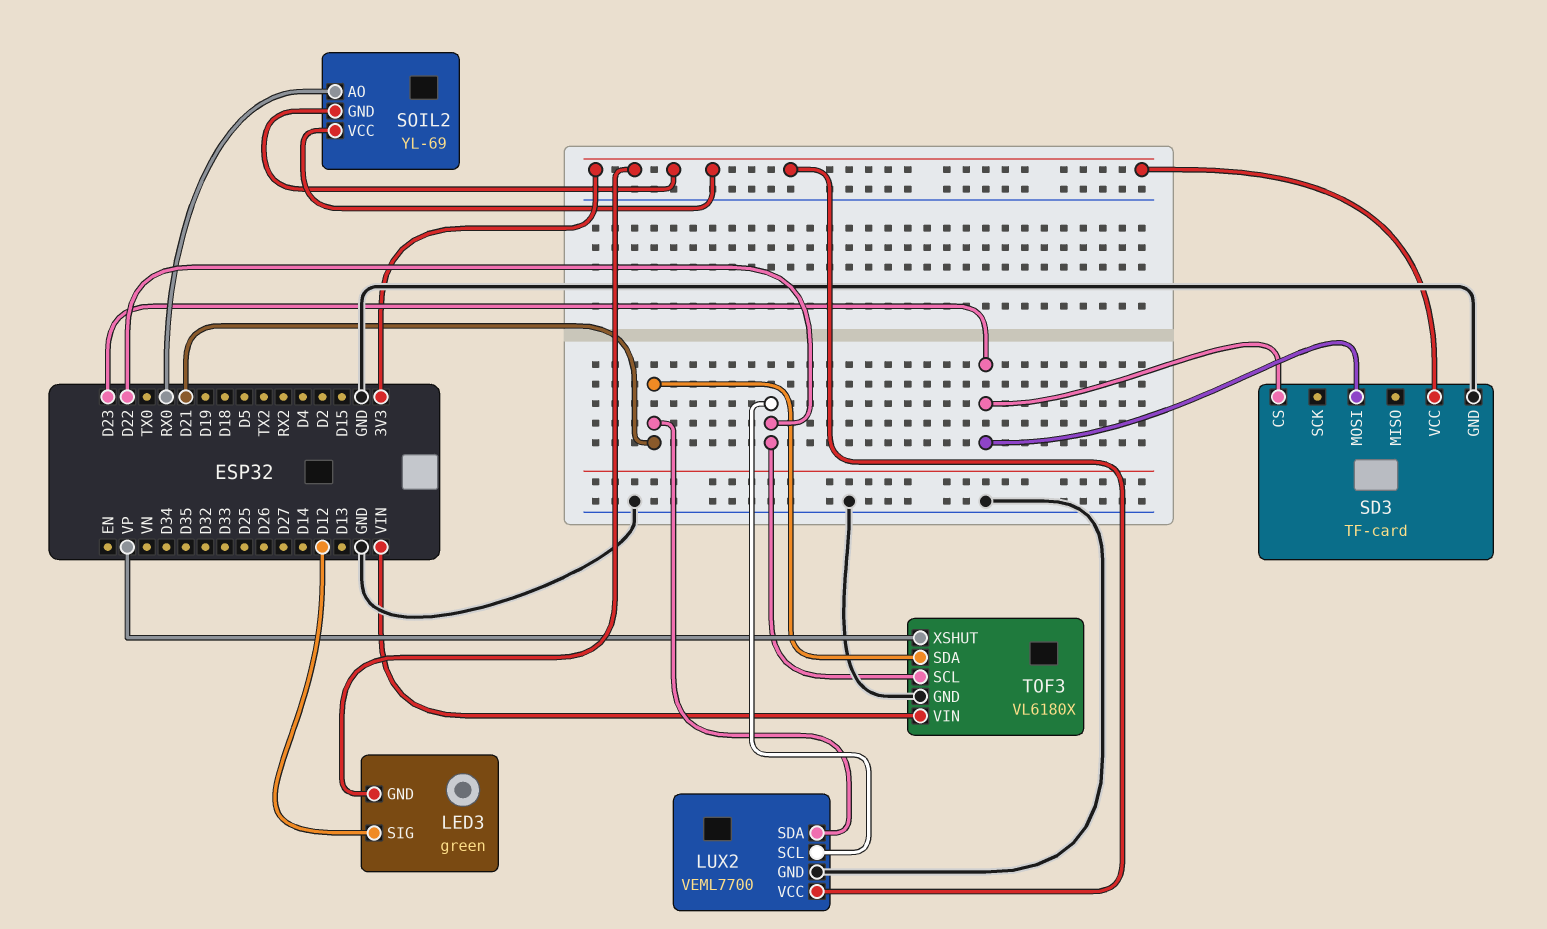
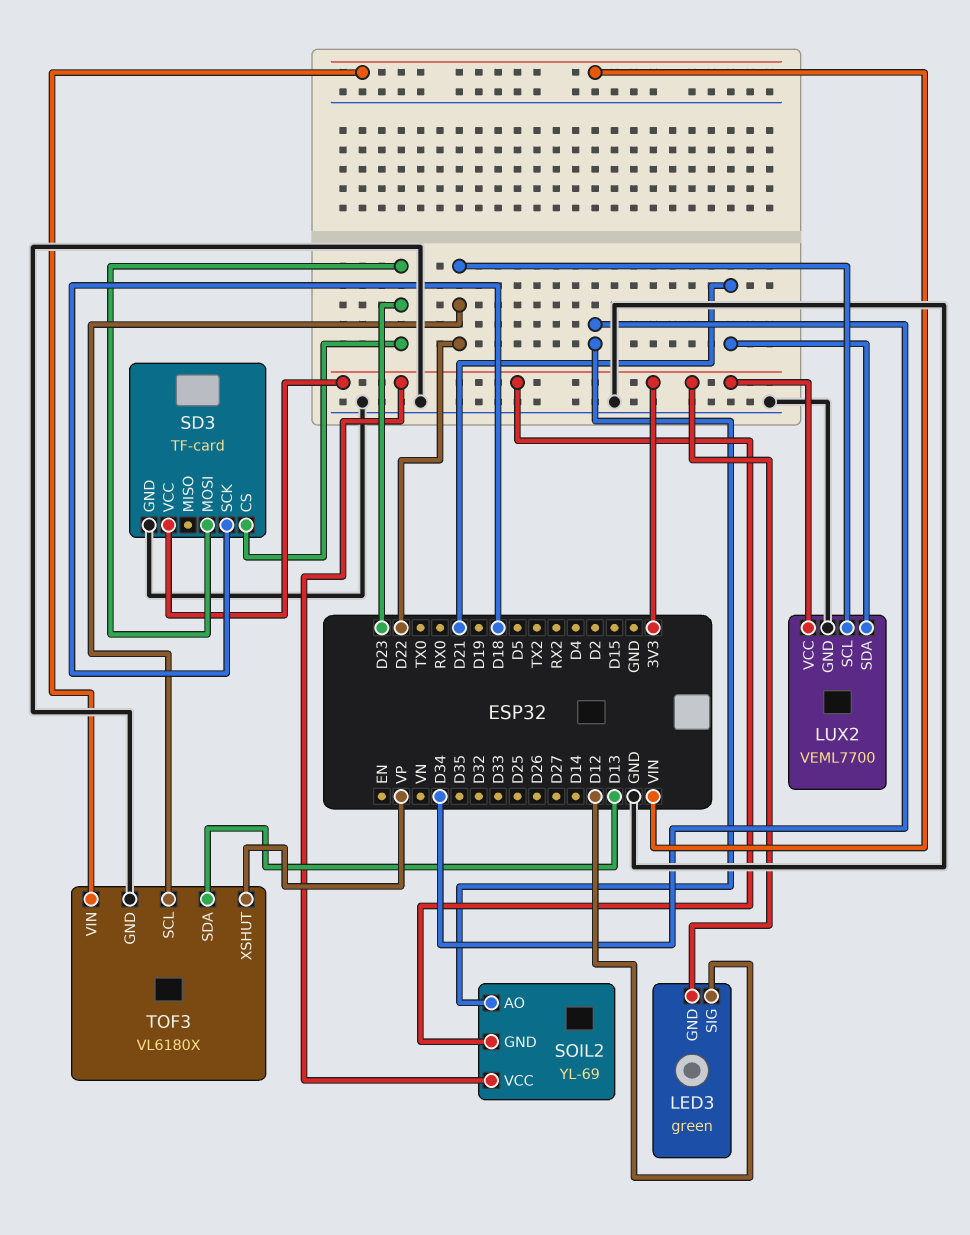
SD3 pin SCK: none -> D18
SOIL2 pin AO: RX0 -> D34
TOF3 pin SDA: D21 -> D13

